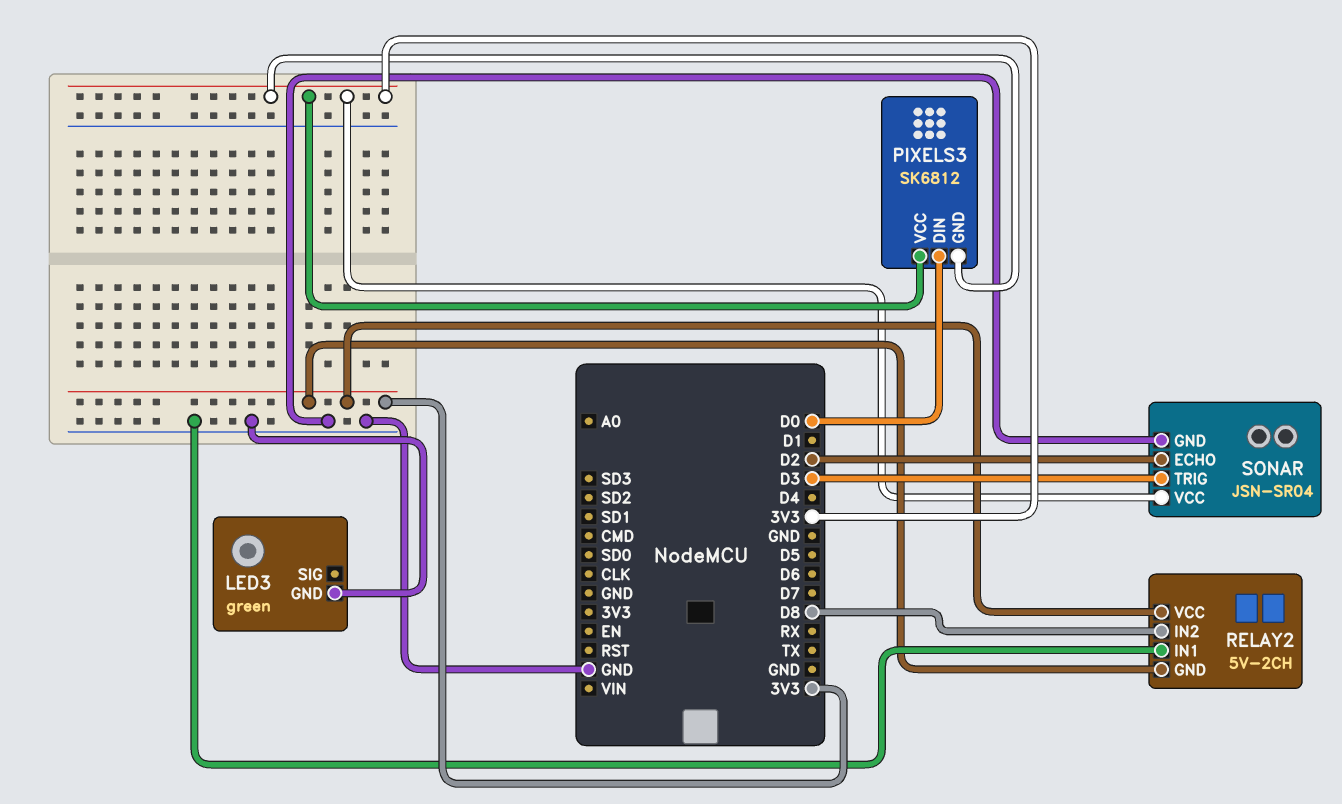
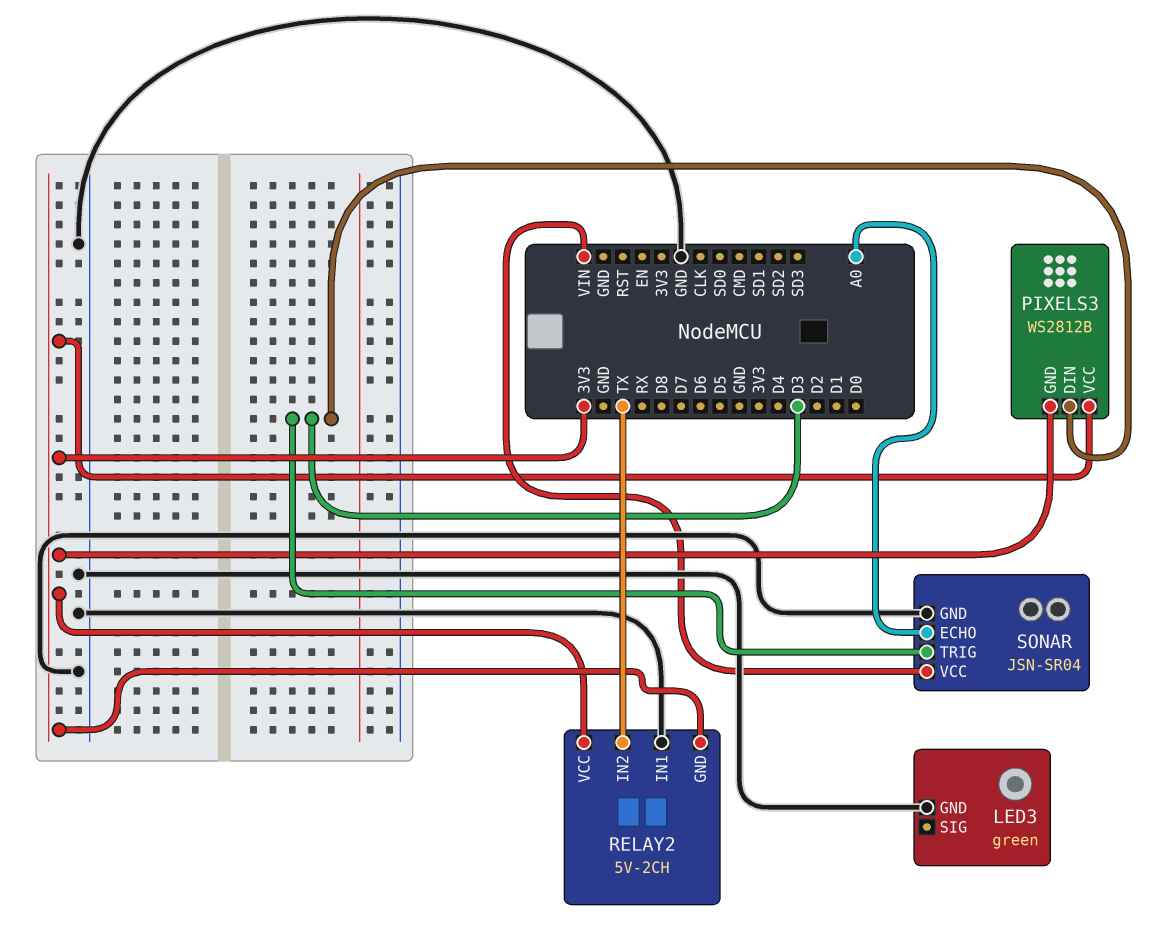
PIXELS3: SK6812 -> WS2812B
PIXELS3 pin DIN: D0 -> D3
RELAY2 pin IN2: D8 -> TX
SONAR pin ECHO: D2 -> A0
SONAR pin VCC: 3V3 -> VIN

